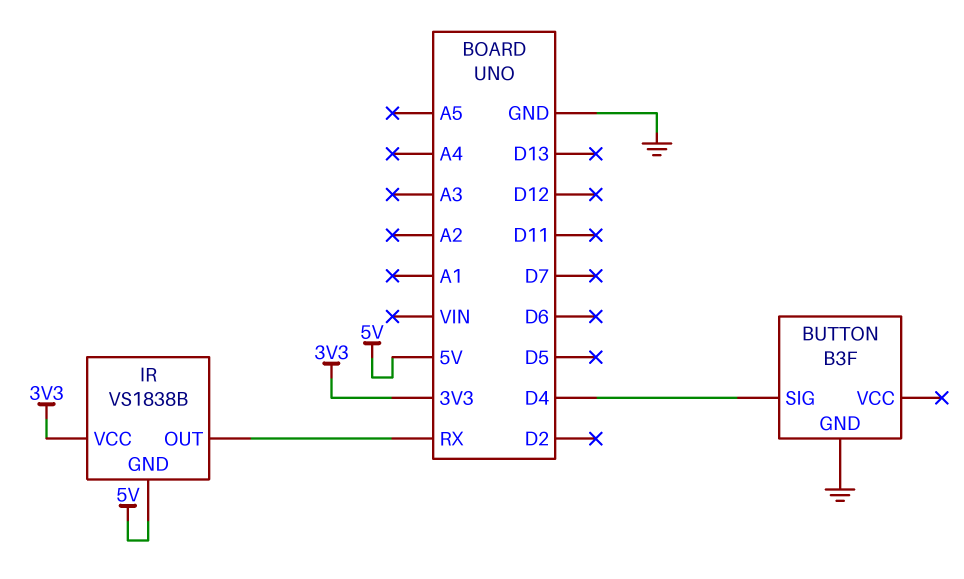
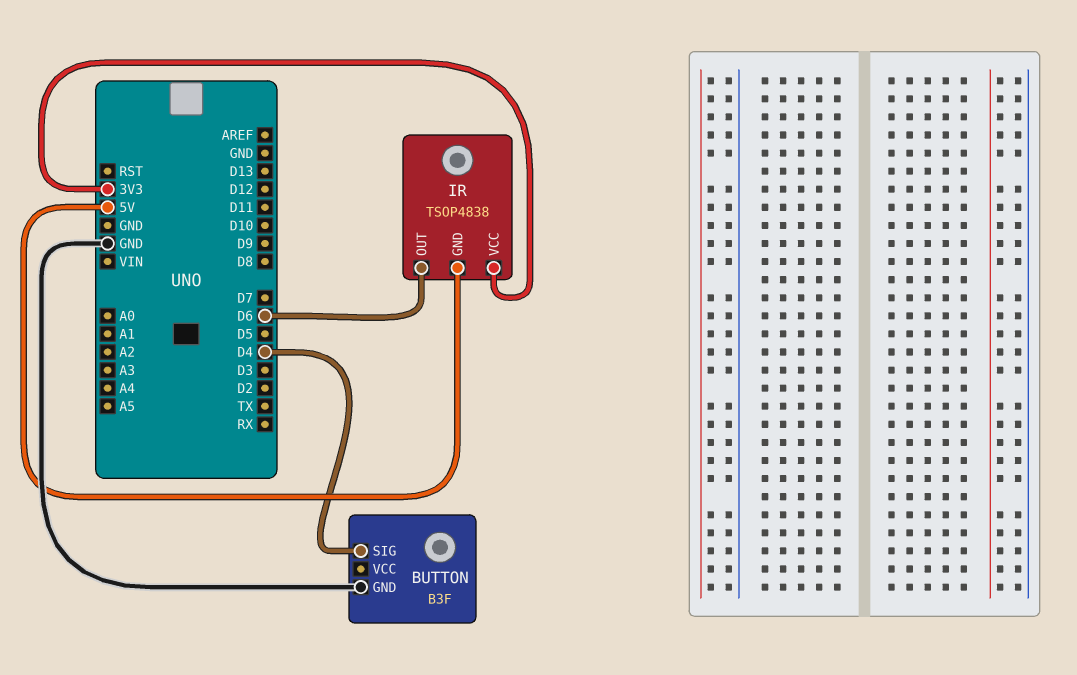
IR: VS1838B -> TSOP4838
IR pin OUT: RX -> D6

